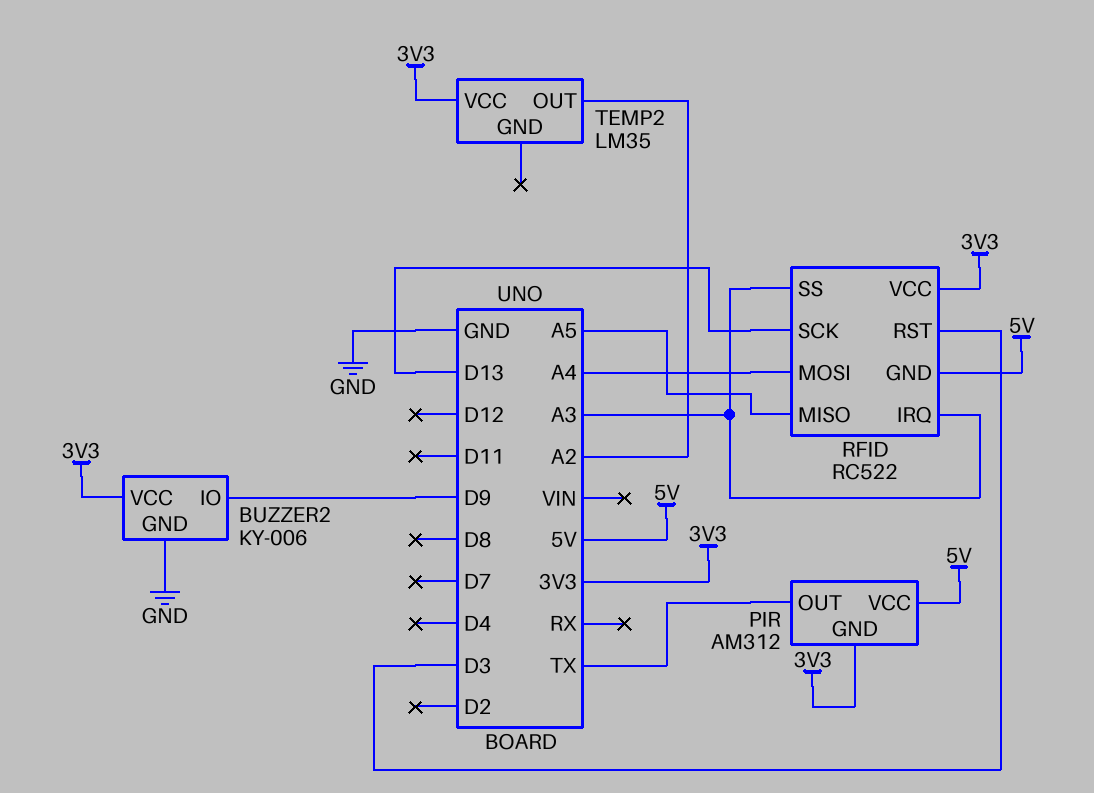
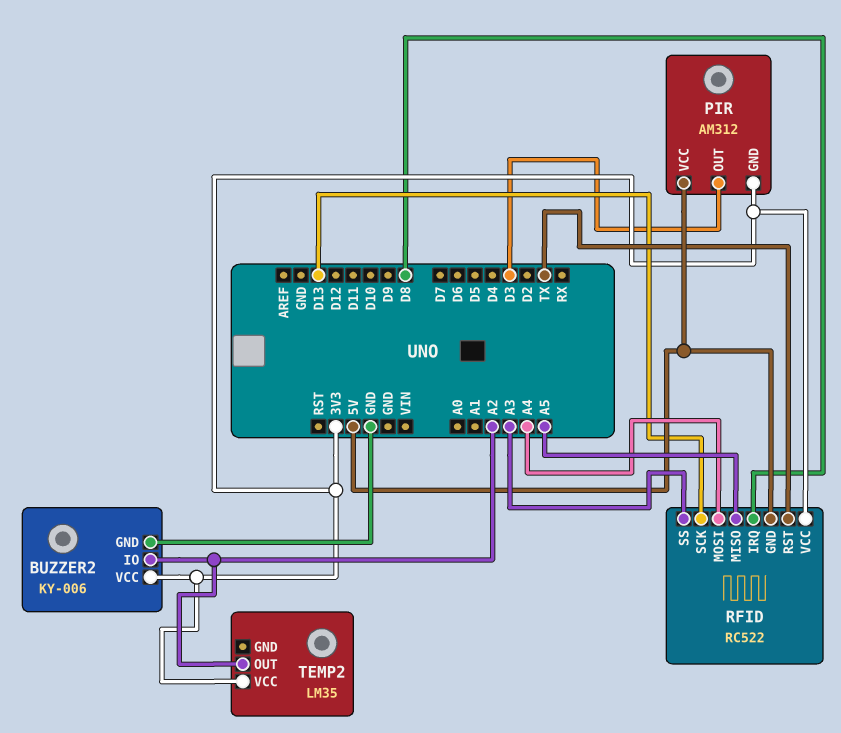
BUZZER2 pin IO: D9 -> A2
PIR pin OUT: TX -> D3
RFID pin IRQ: A3 -> D8
RFID pin RST: D3 -> TX

